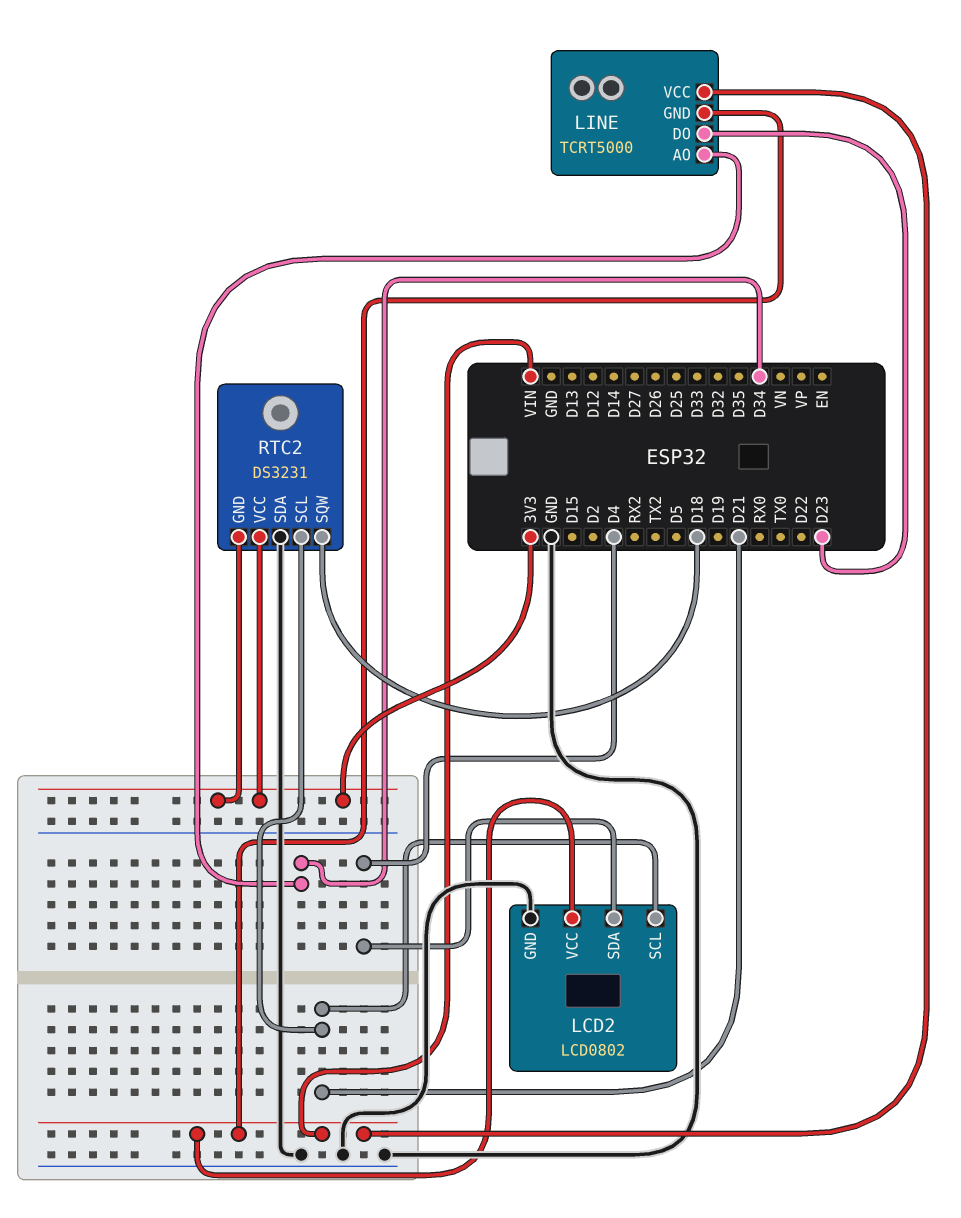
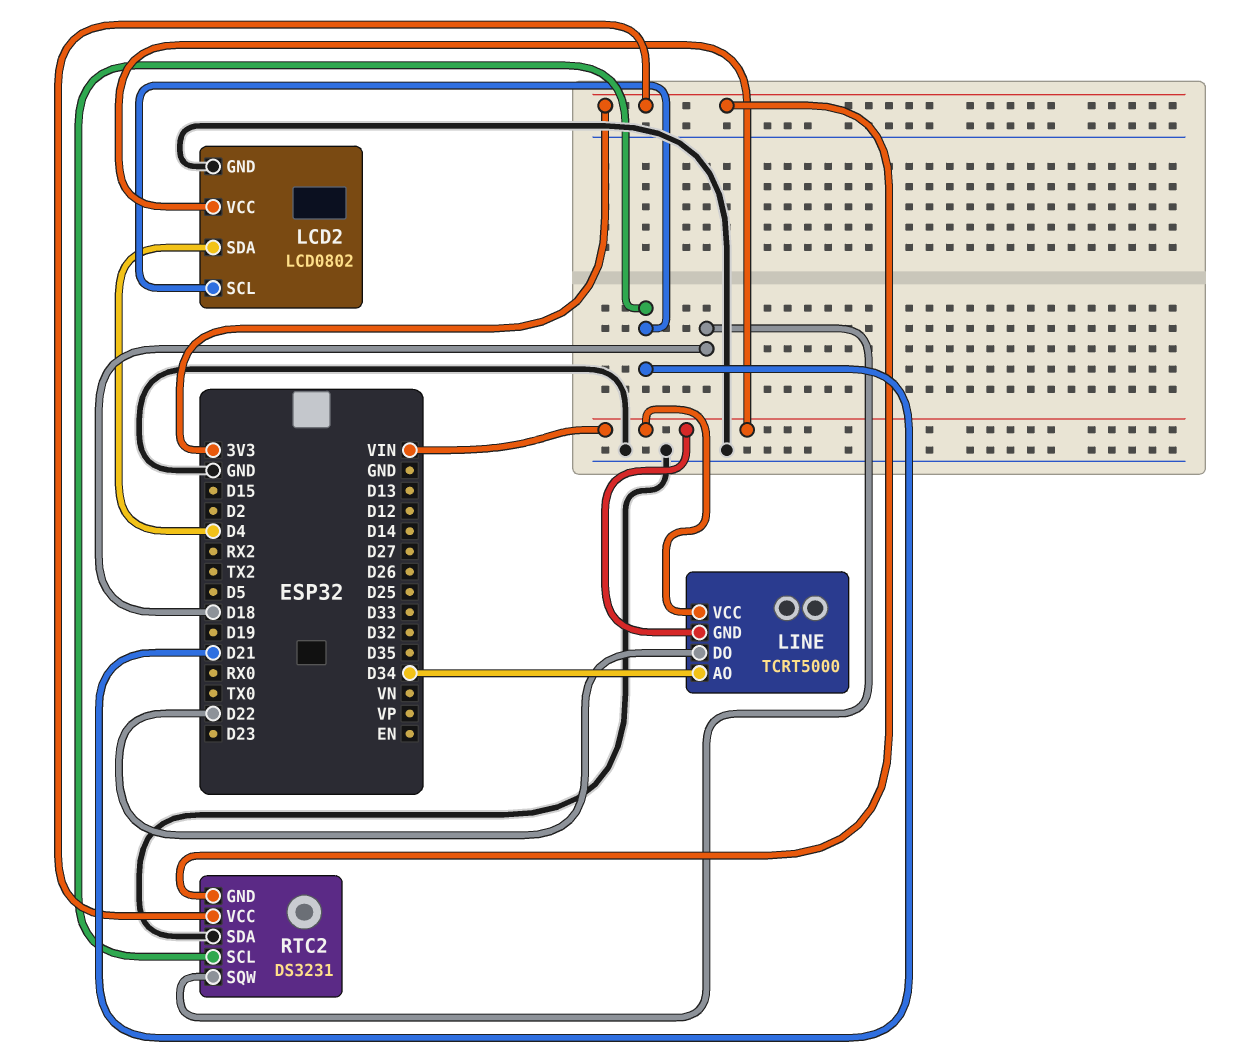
LINE pin DO: D23 -> D22

